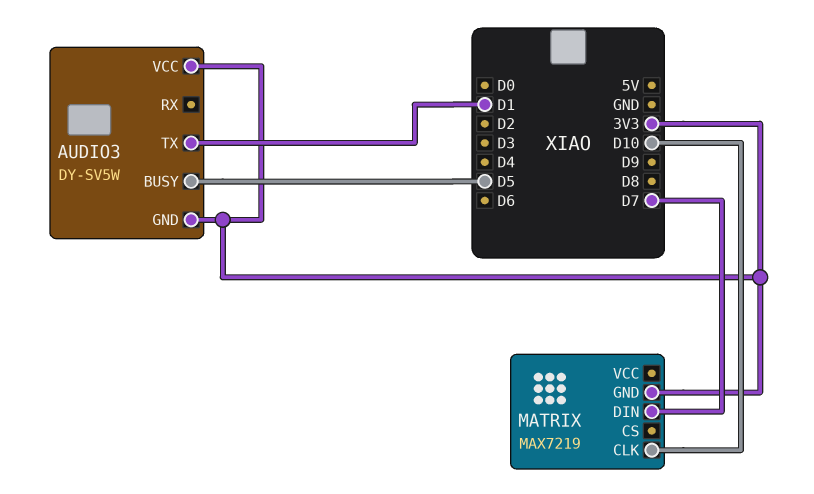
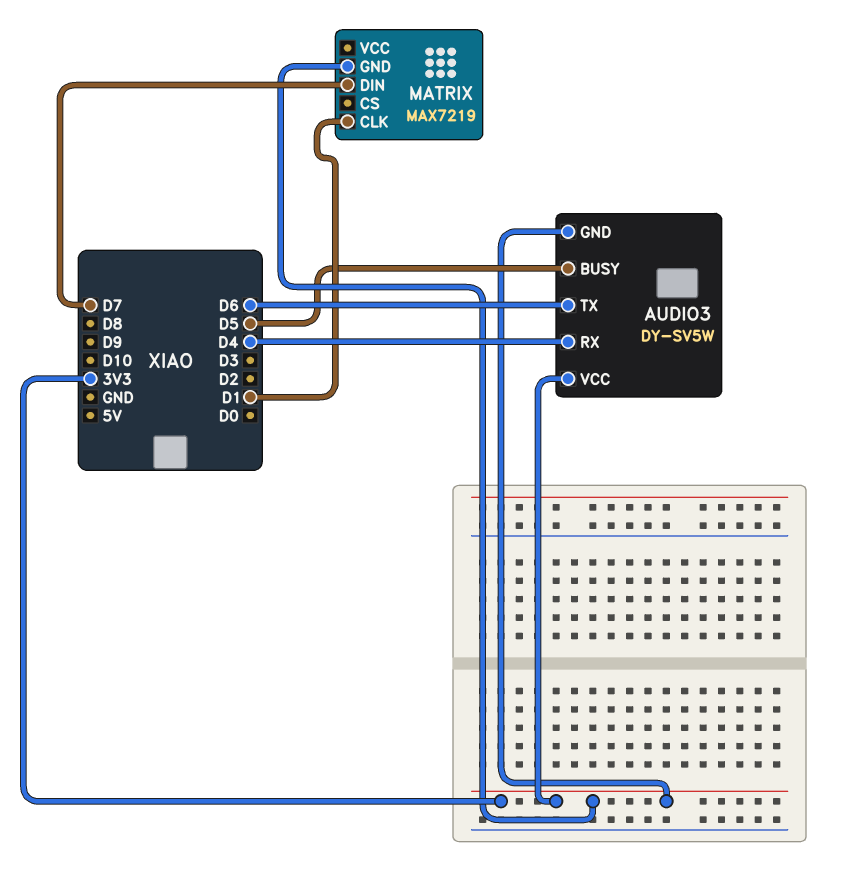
AUDIO3 pin RX: none -> D4
AUDIO3 pin TX: D1 -> D6
MATRIX pin CLK: D10 -> D1

